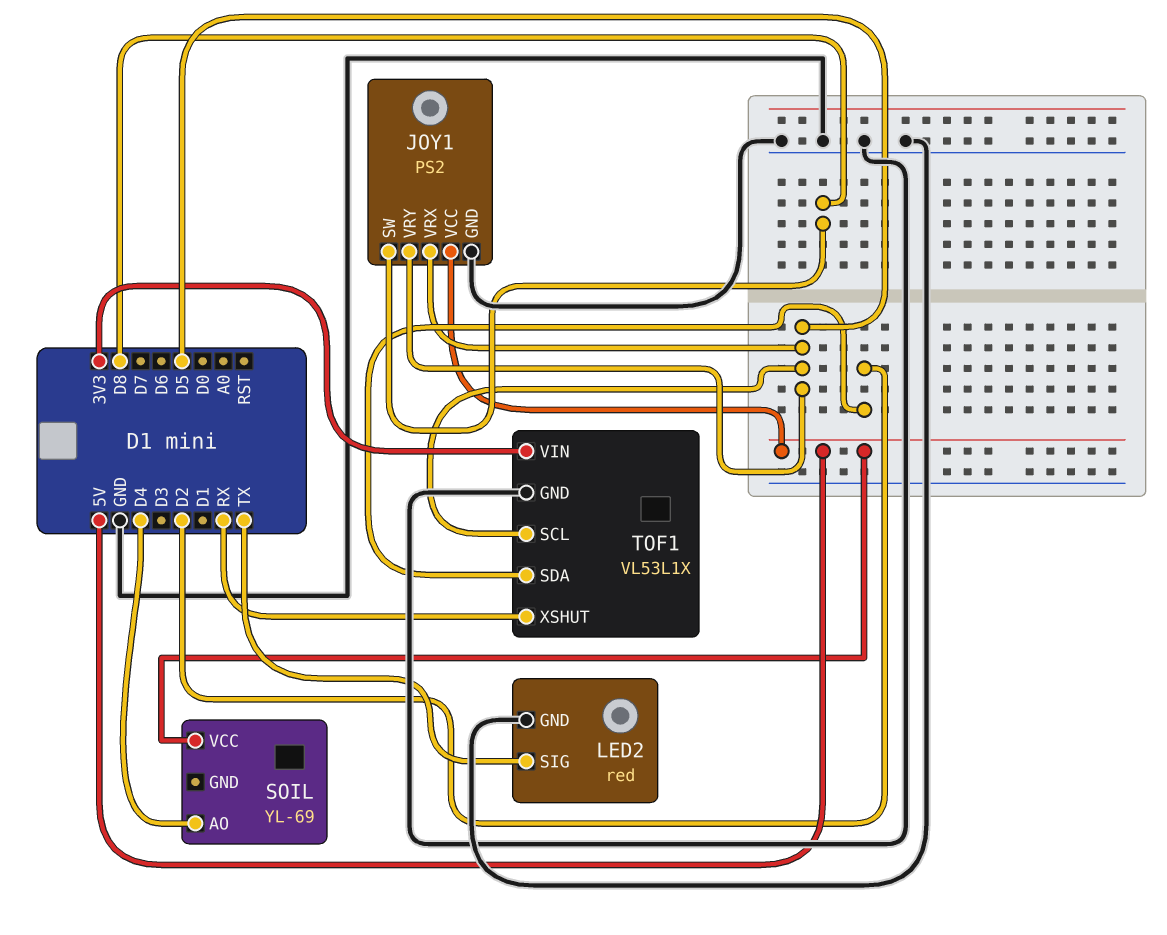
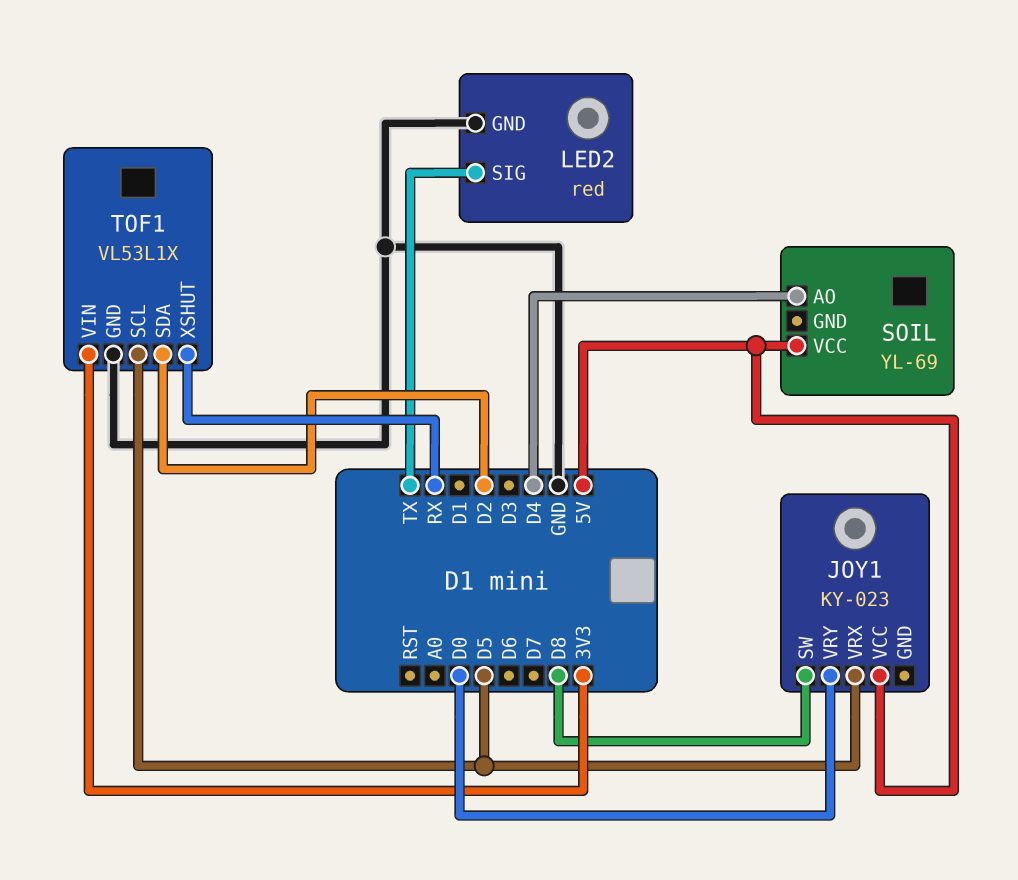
JOY1: PS2 -> KY-023
JOY1 pin GND: GND -> none
JOY1 pin VRY: D5 -> D0

